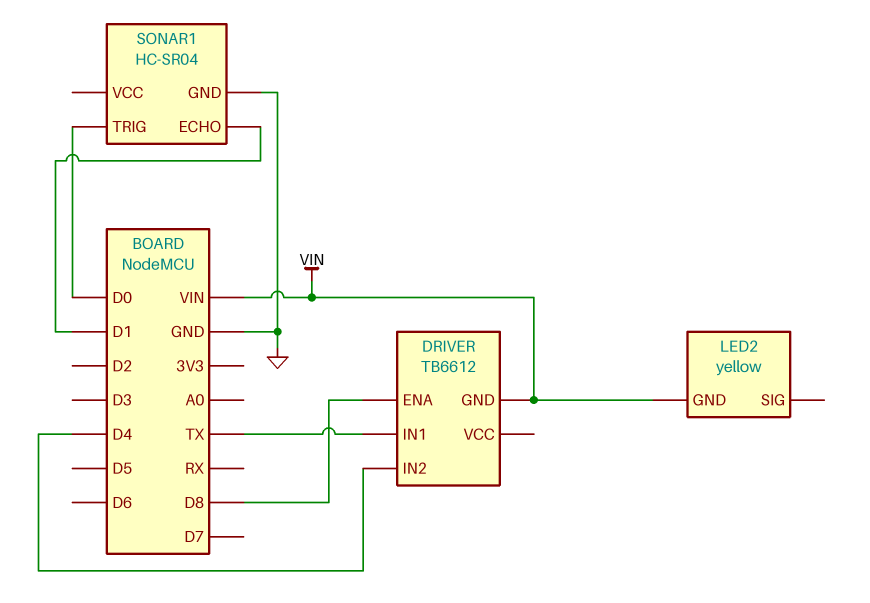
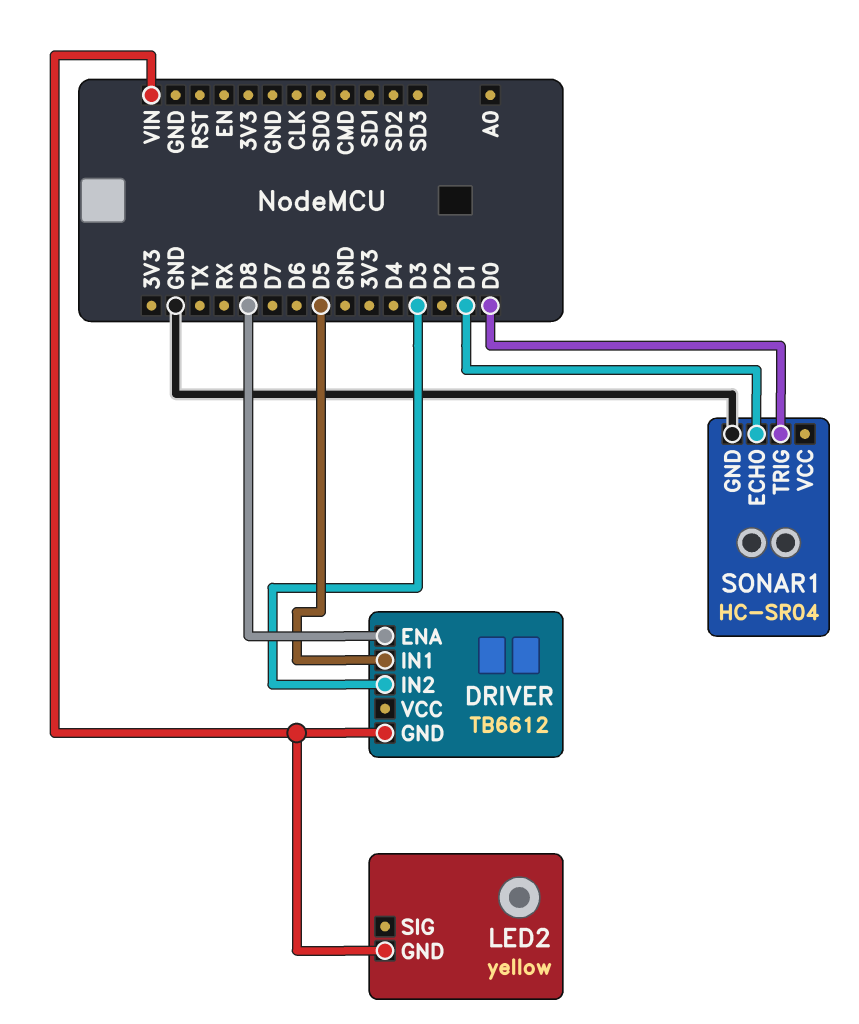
DRIVER pin IN1: TX -> D5
DRIVER pin IN2: D4 -> D3

